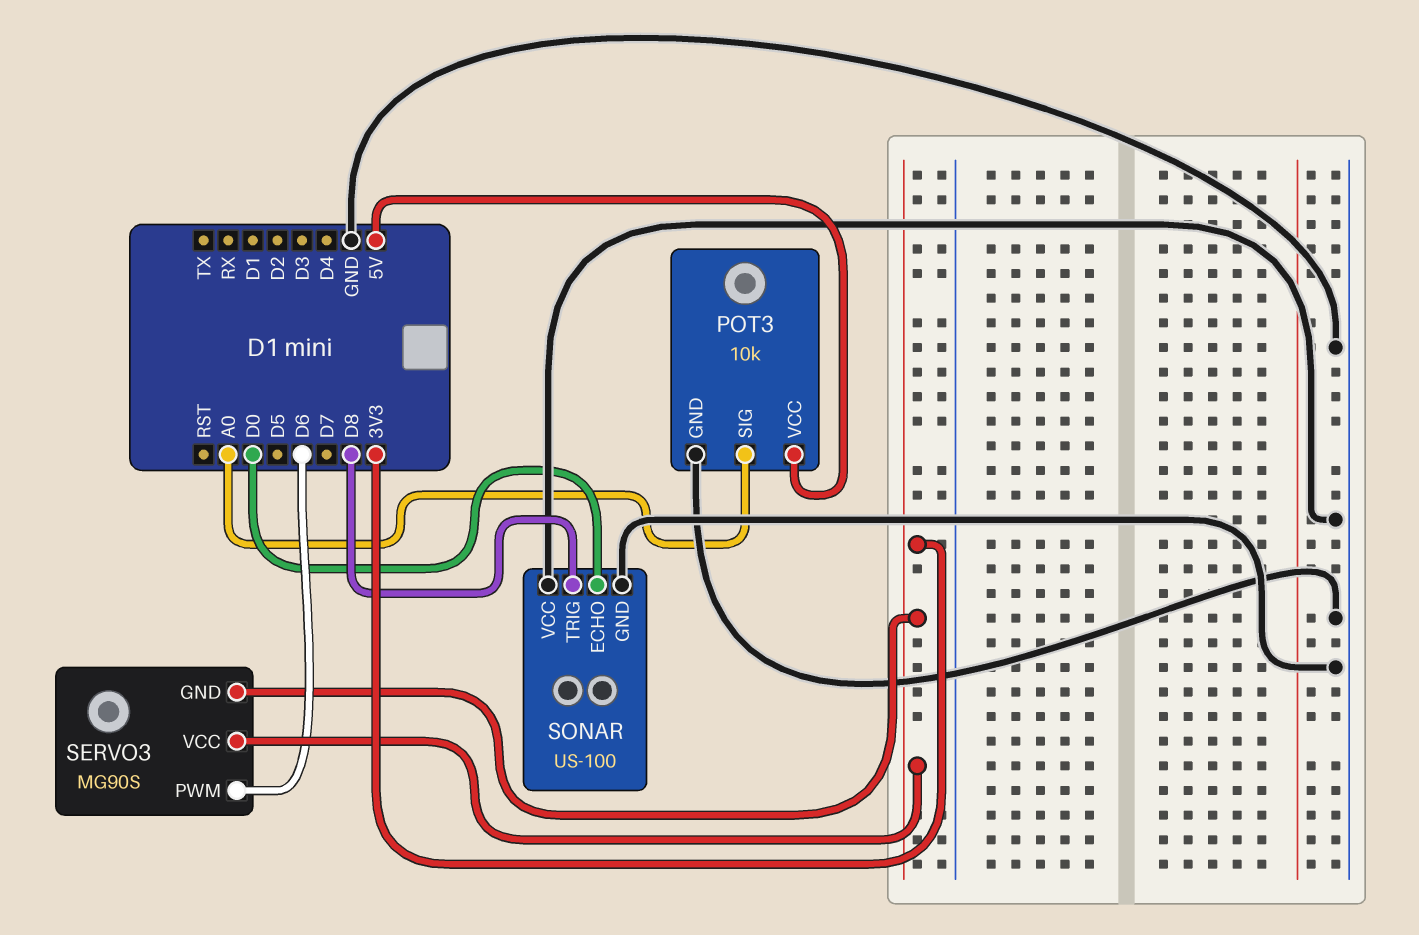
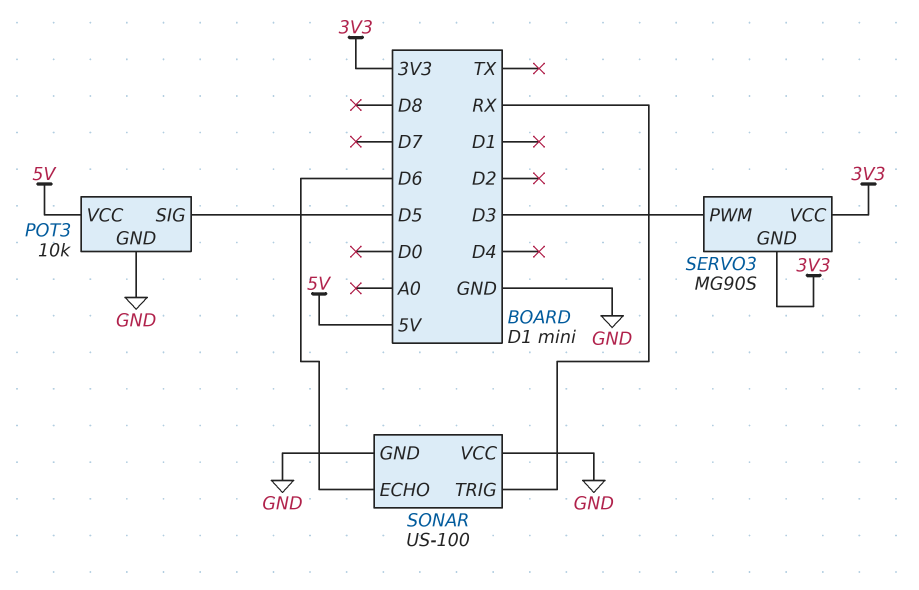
POT3 pin SIG: A0 -> D5
SERVO3 pin PWM: D6 -> D3
SONAR pin ECHO: D0 -> D6
SONAR pin TRIG: D8 -> RX

